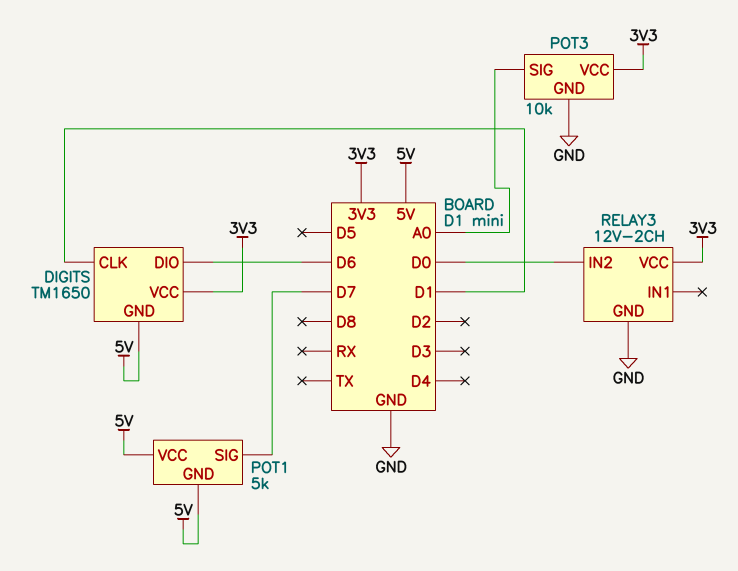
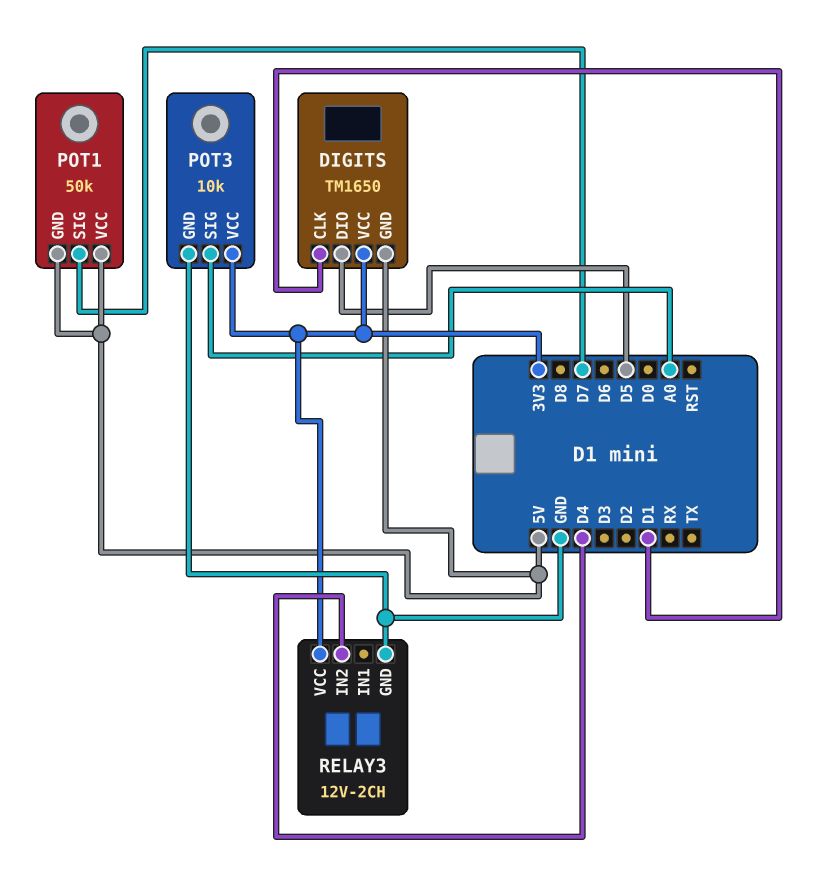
DIGITS pin DIO: D6 -> D5
POT1: 5k -> 50k
RELAY3 pin IN2: D0 -> D4

